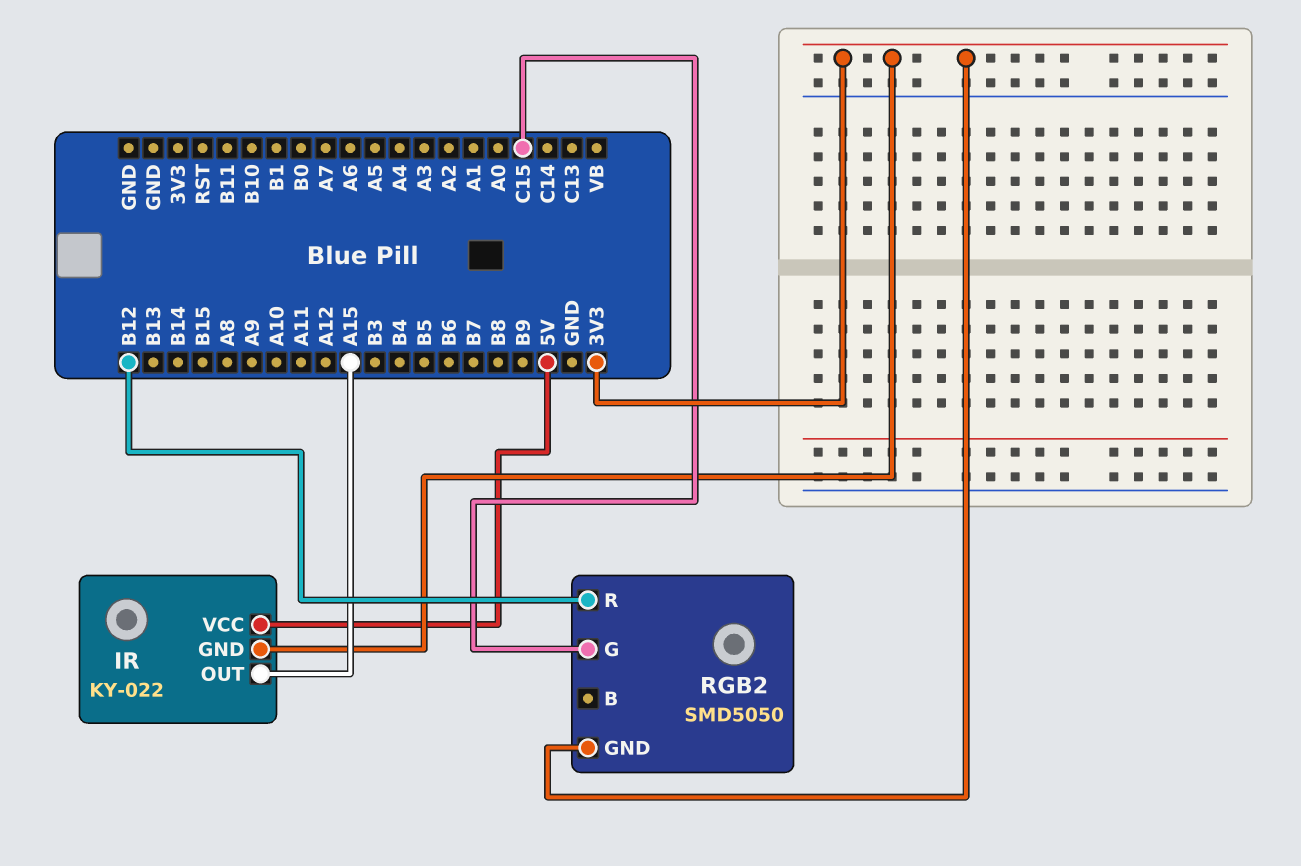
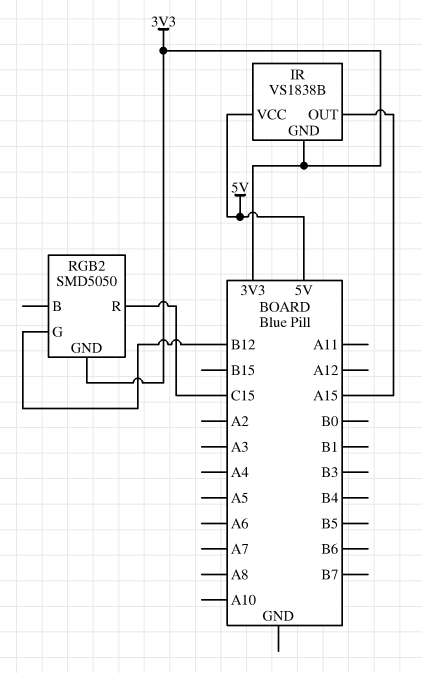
IR: KY-022 -> VS1838B
RGB2 pin G: C15 -> B12
RGB2 pin R: B12 -> C15

